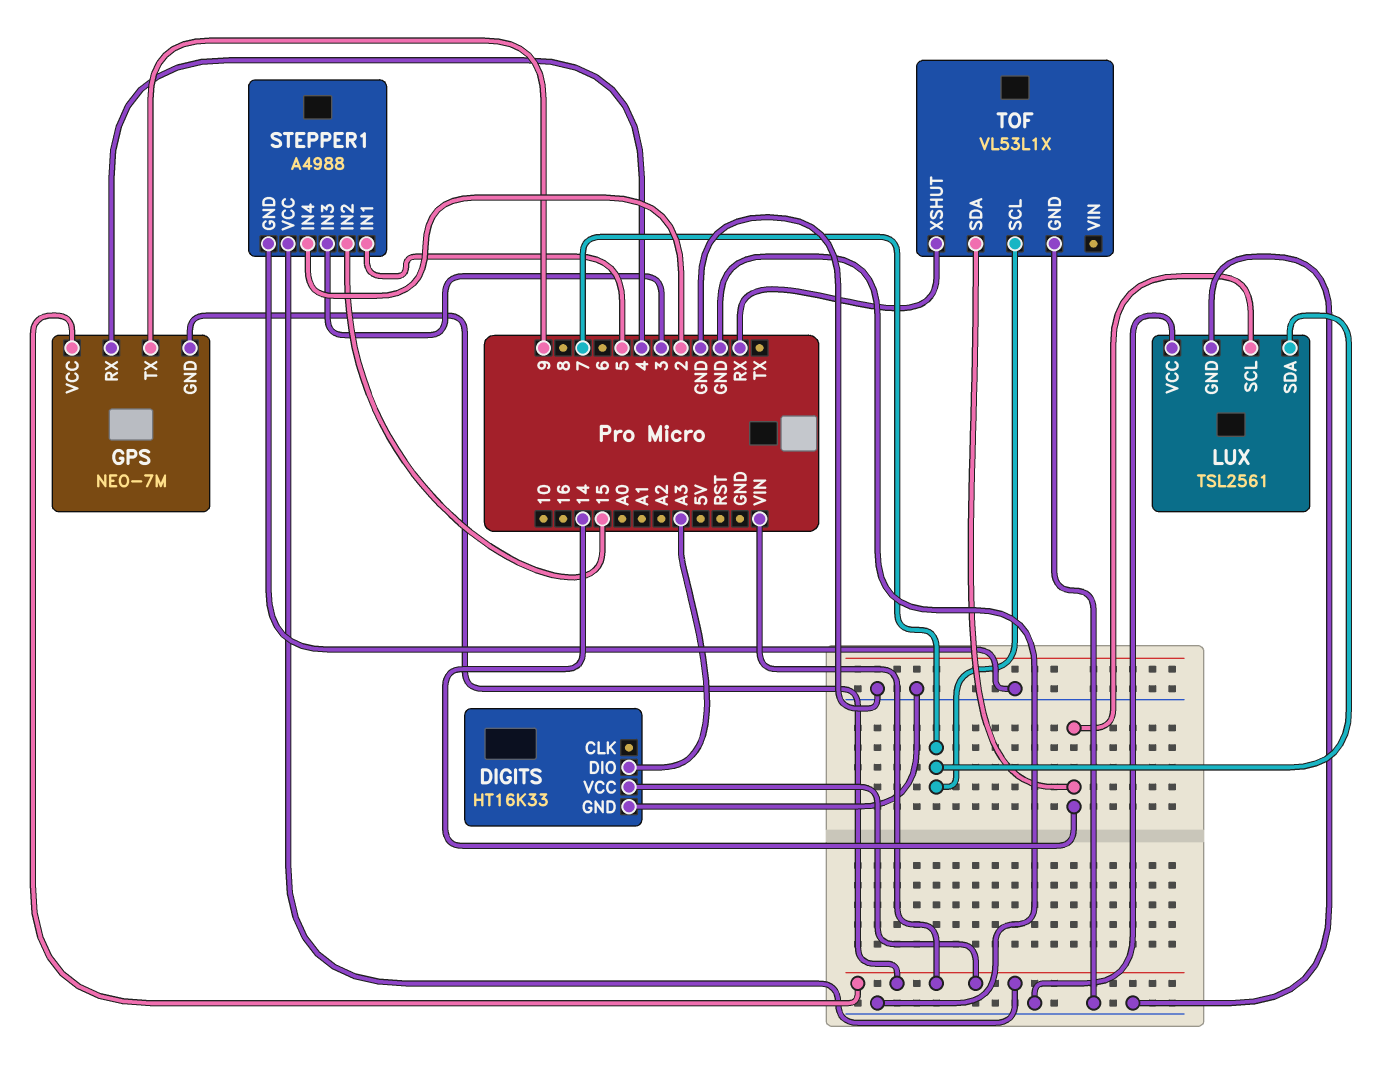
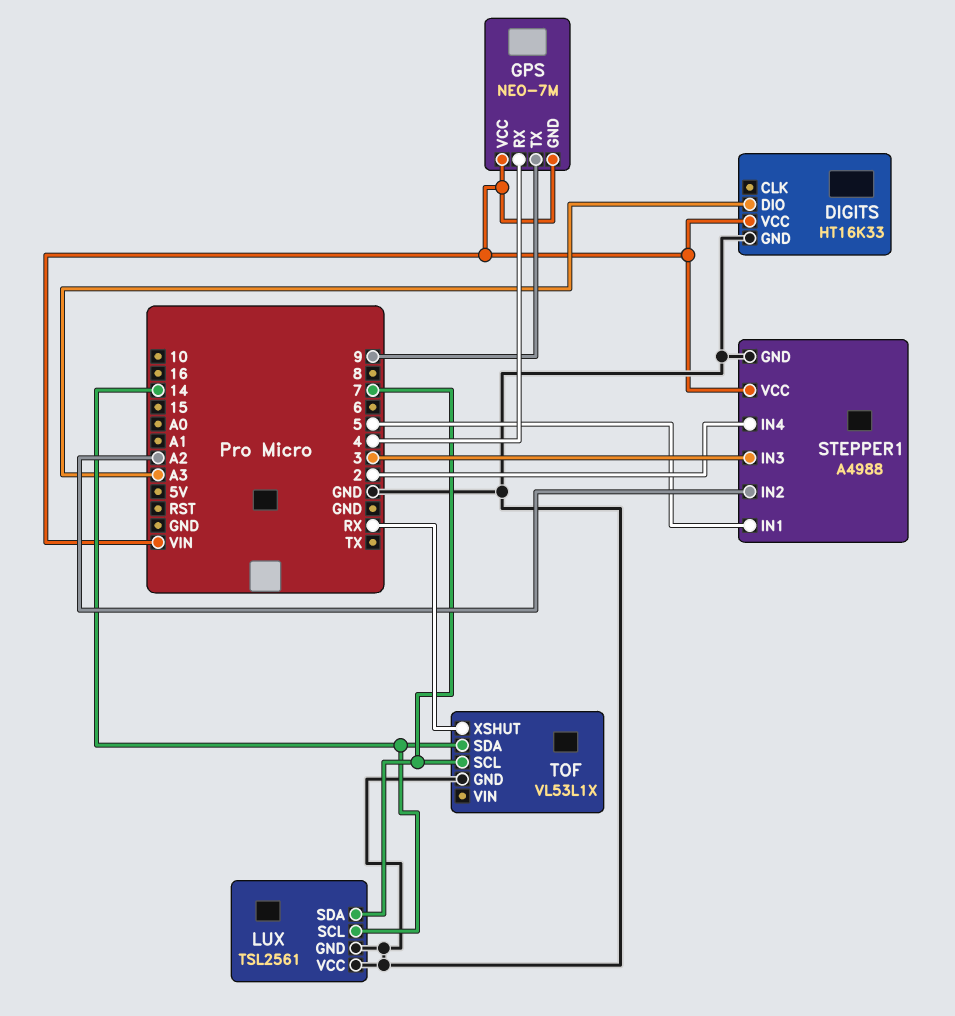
STEPPER1 pin IN2: 15 -> A2

